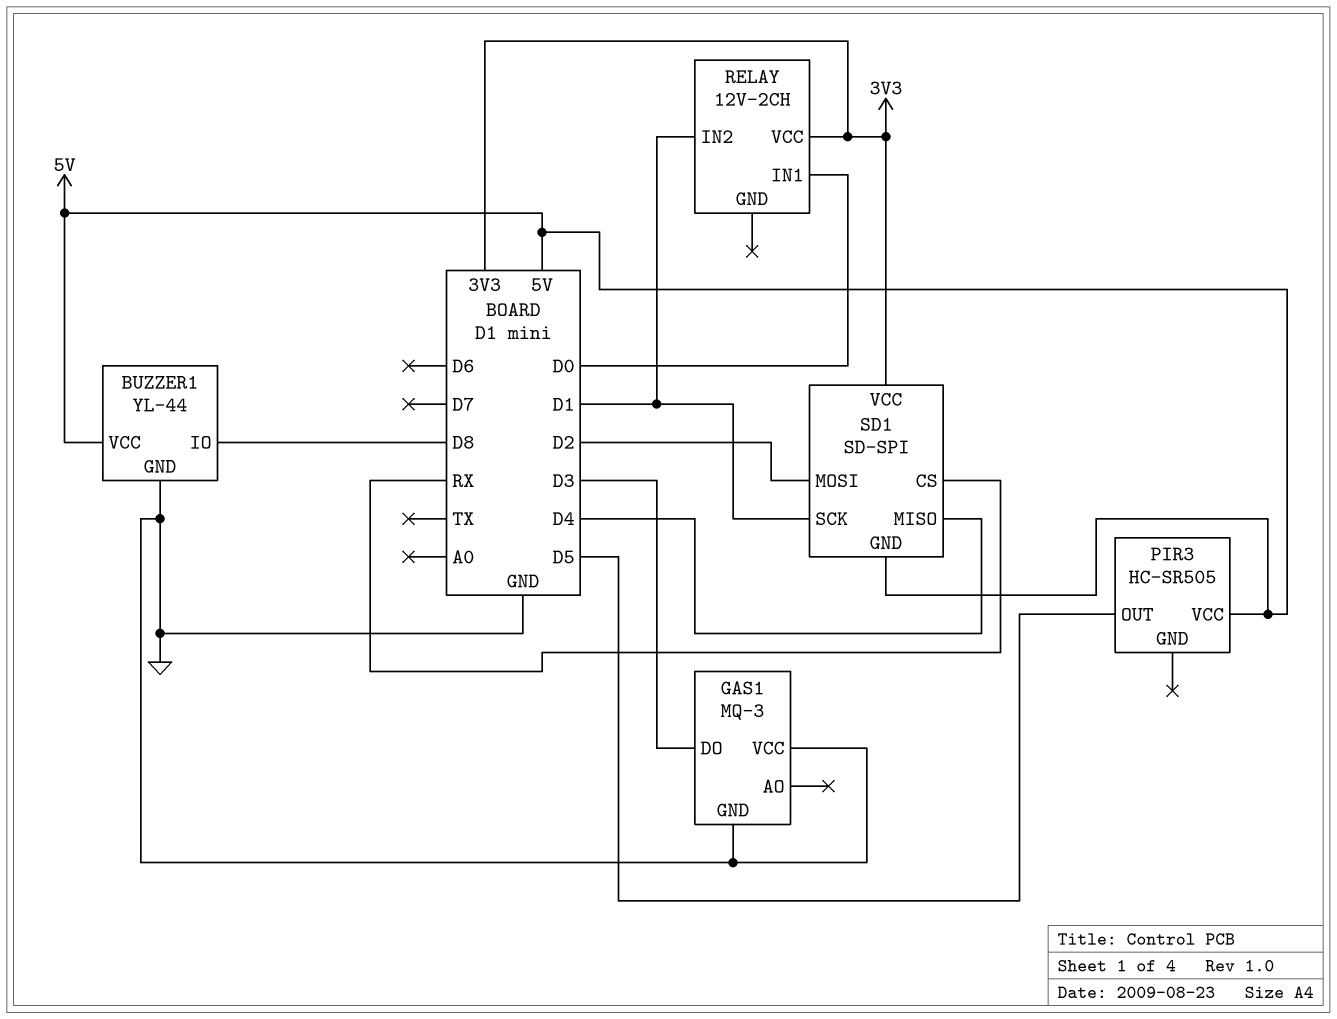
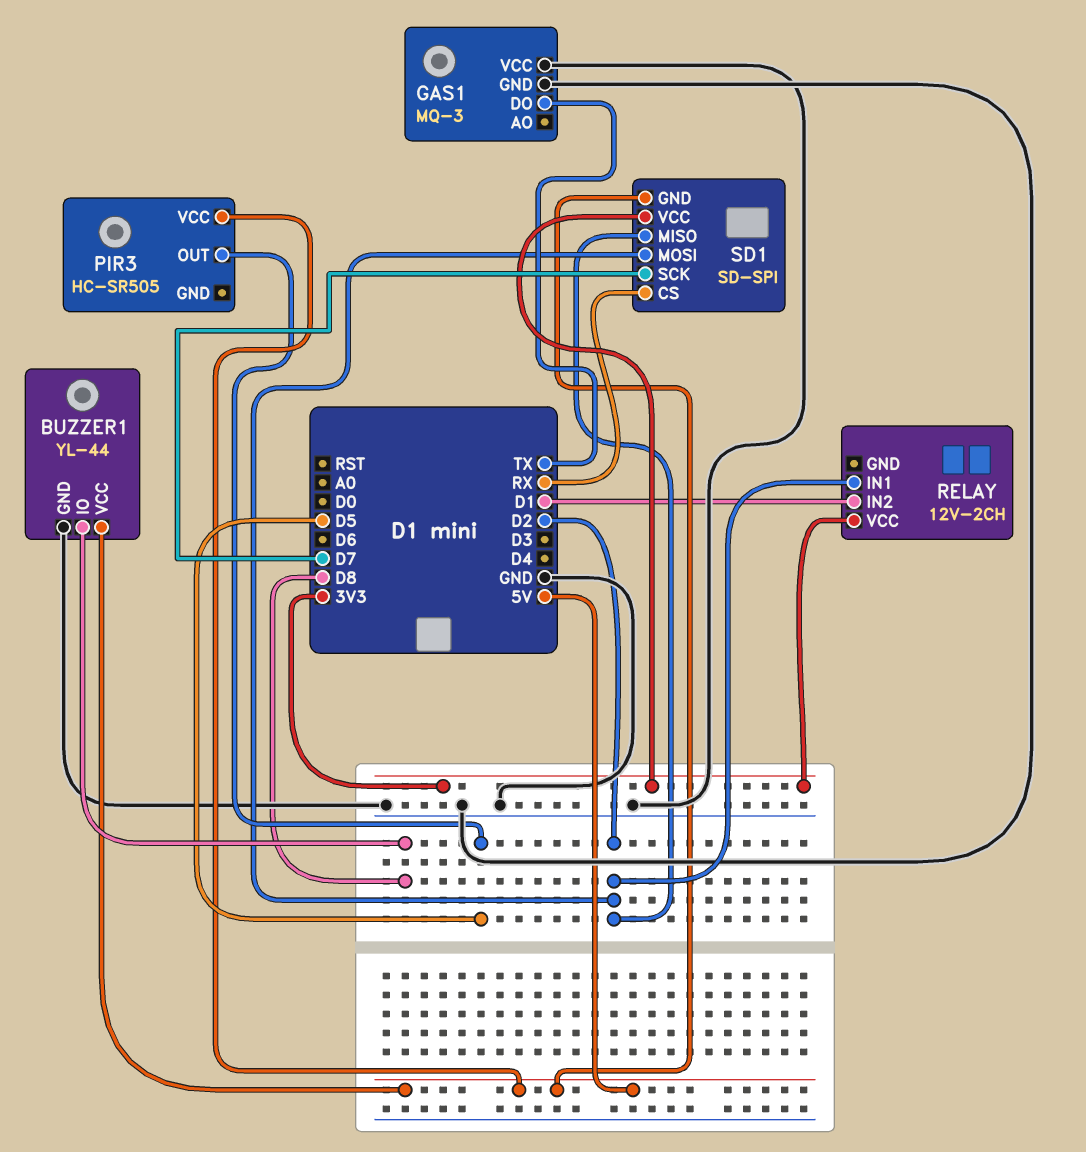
GAS1 pin DO: D3 -> TX
RELAY pin IN1: D0 -> D2
SD1 pin MISO: D4 -> D2
SD1 pin SCK: D1 -> D7

